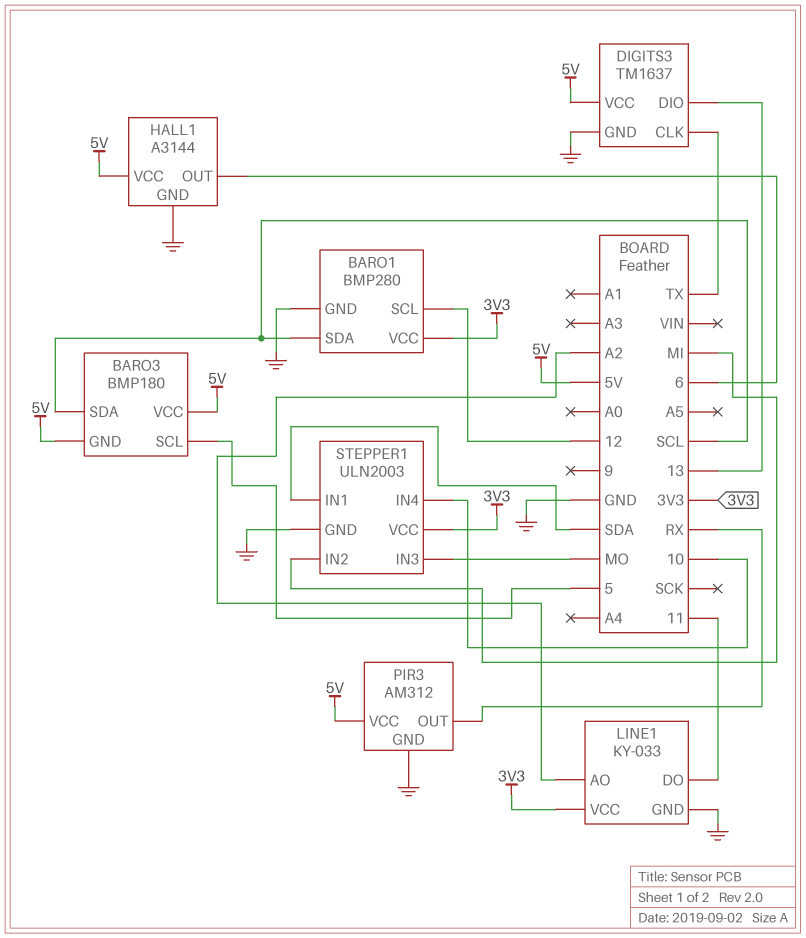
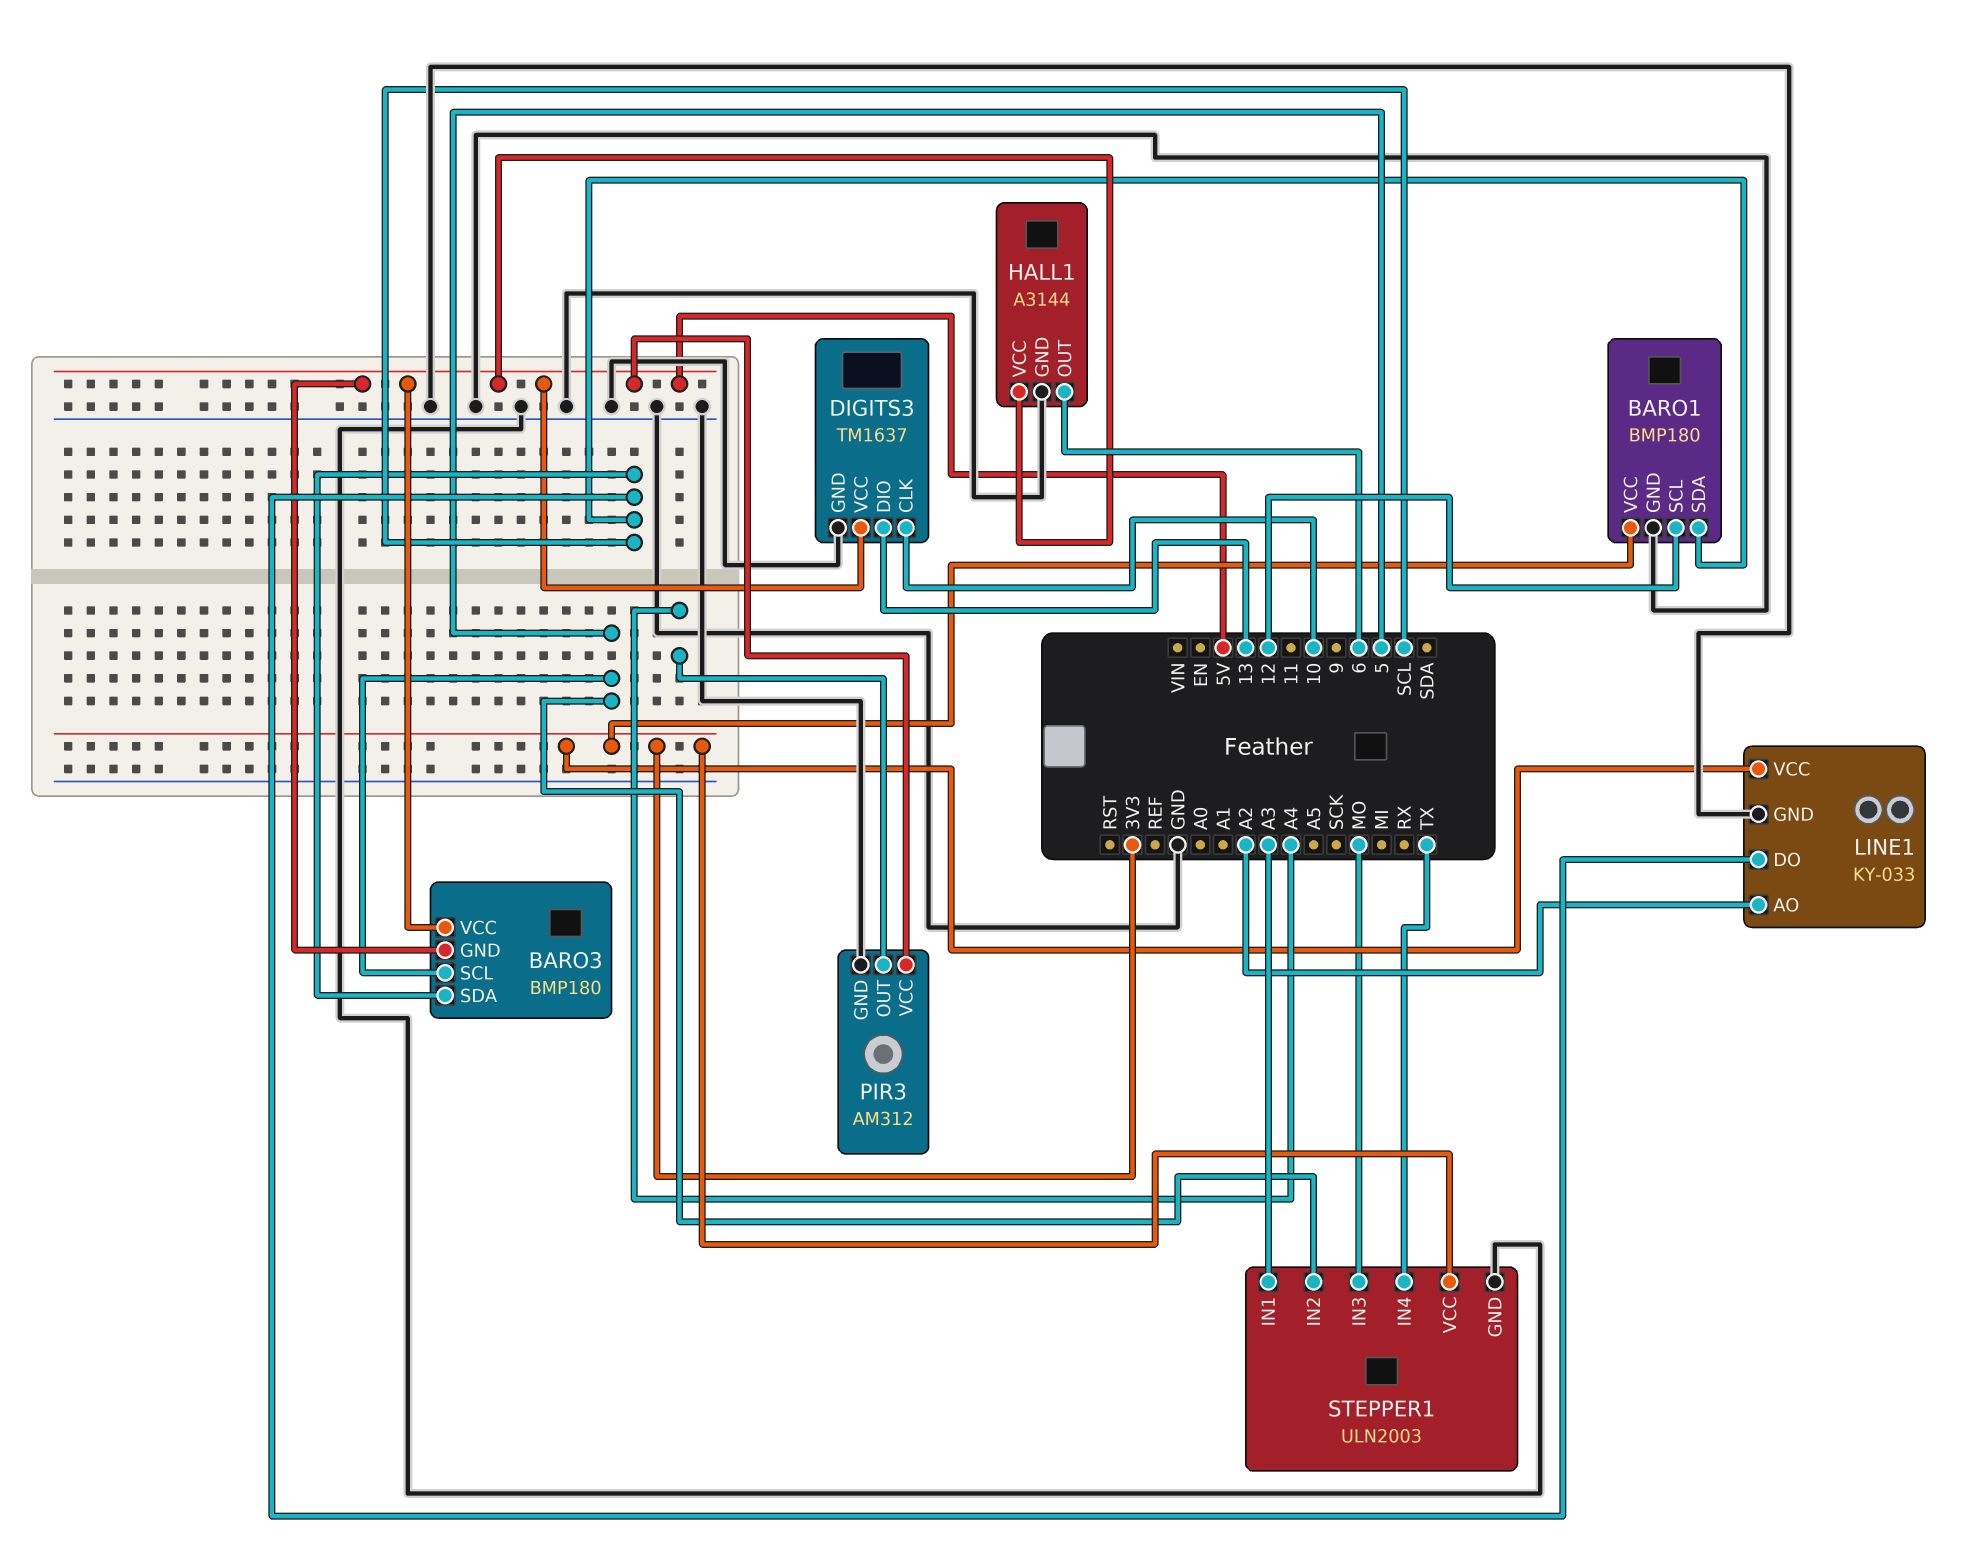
BARO1: BMP280 -> BMP180
DIGITS3 pin CLK: TX -> 10
LINE1 pin DO: 11 -> SCL
PIR3 pin OUT: RX -> A4
STEPPER1 pin IN1: SDA -> A3
STEPPER1 pin IN2: MI -> 5
STEPPER1 pin IN4: 10 -> TX

